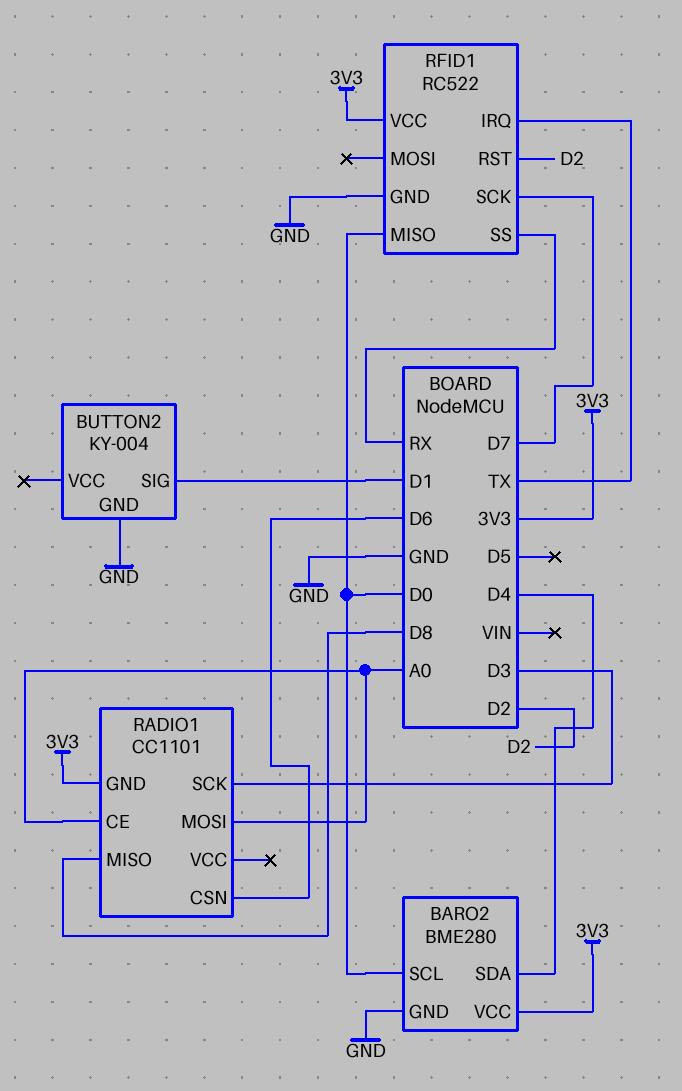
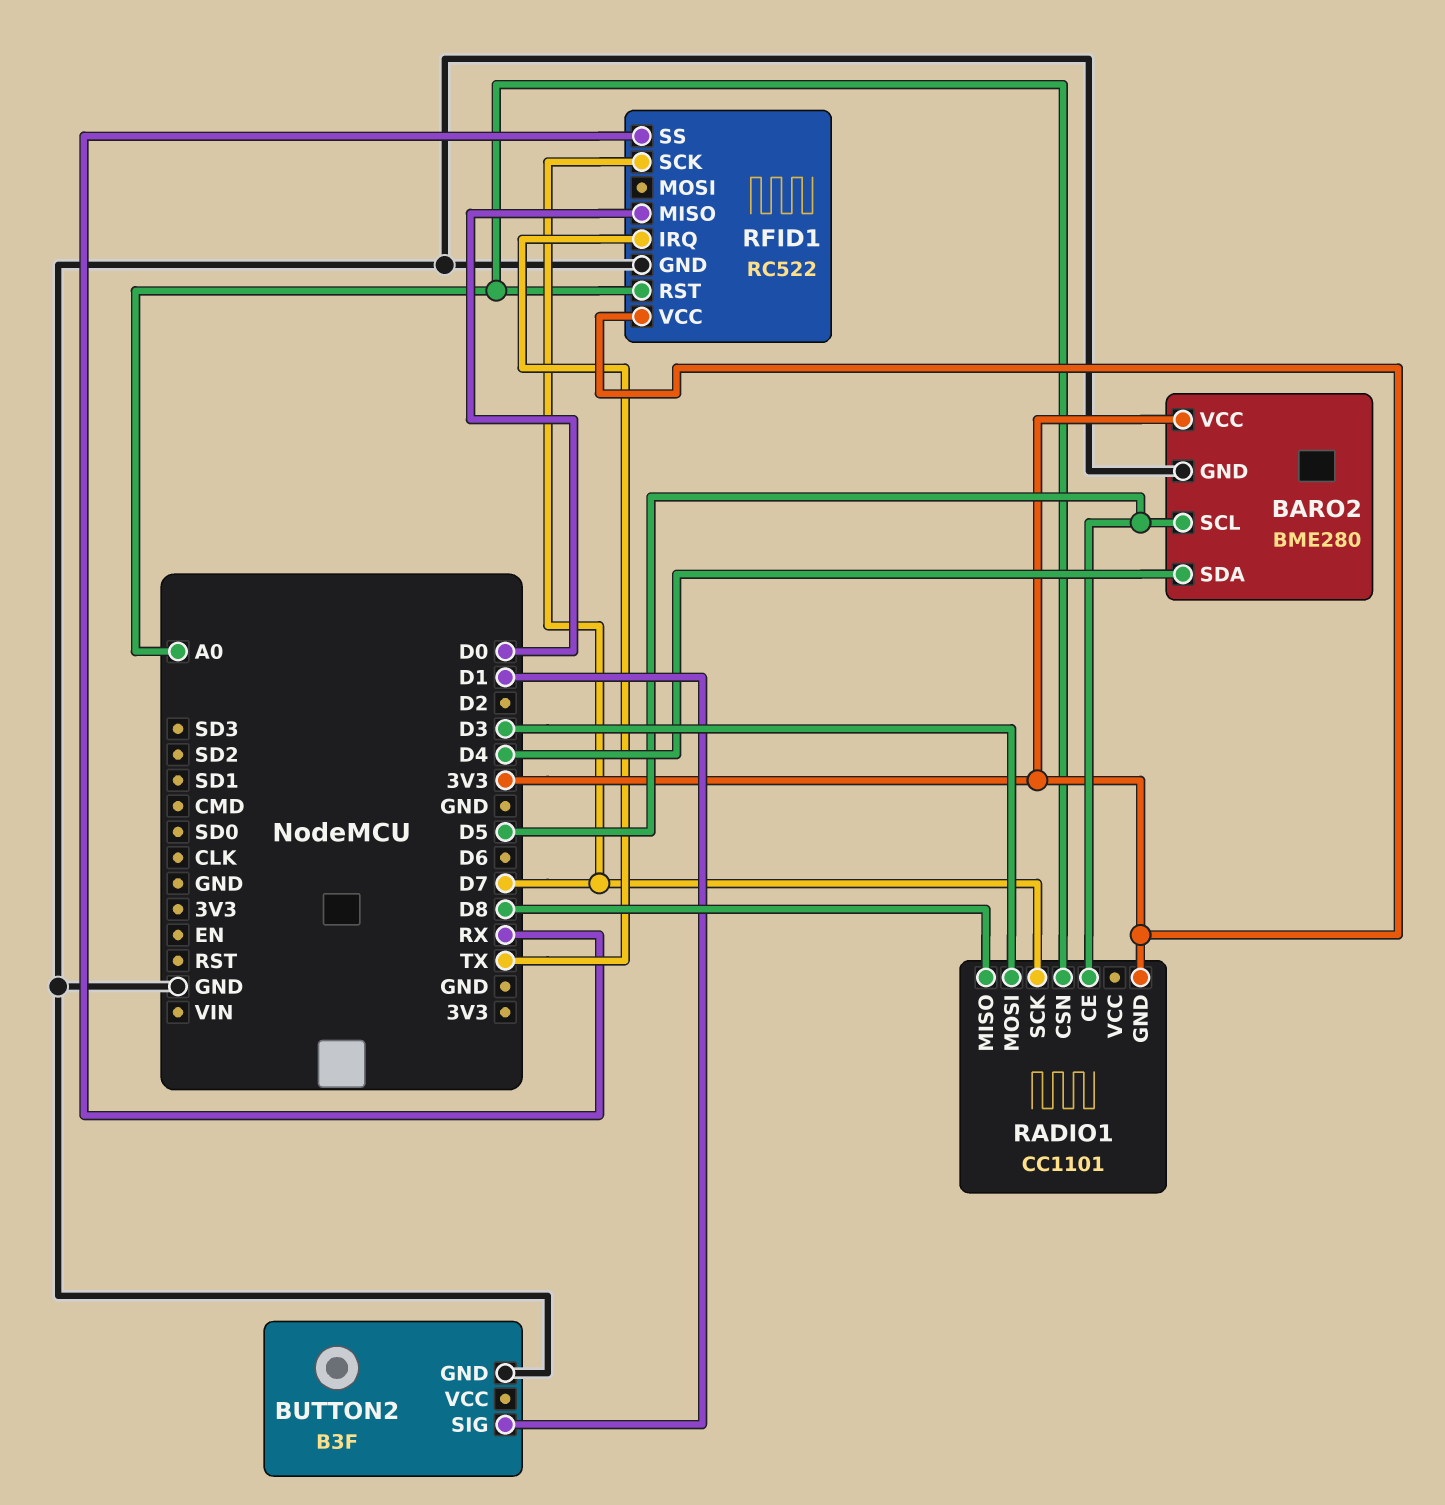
BARO2 pin SCL: D0 -> D5
BUTTON2: KY-004 -> B3F
RADIO1 pin CE: A0 -> D5
RADIO1 pin CSN: D6 -> A0
RADIO1 pin MOSI: A0 -> D3
RADIO1 pin SCK: D3 -> D7
RFID1 pin RST: D2 -> A0

